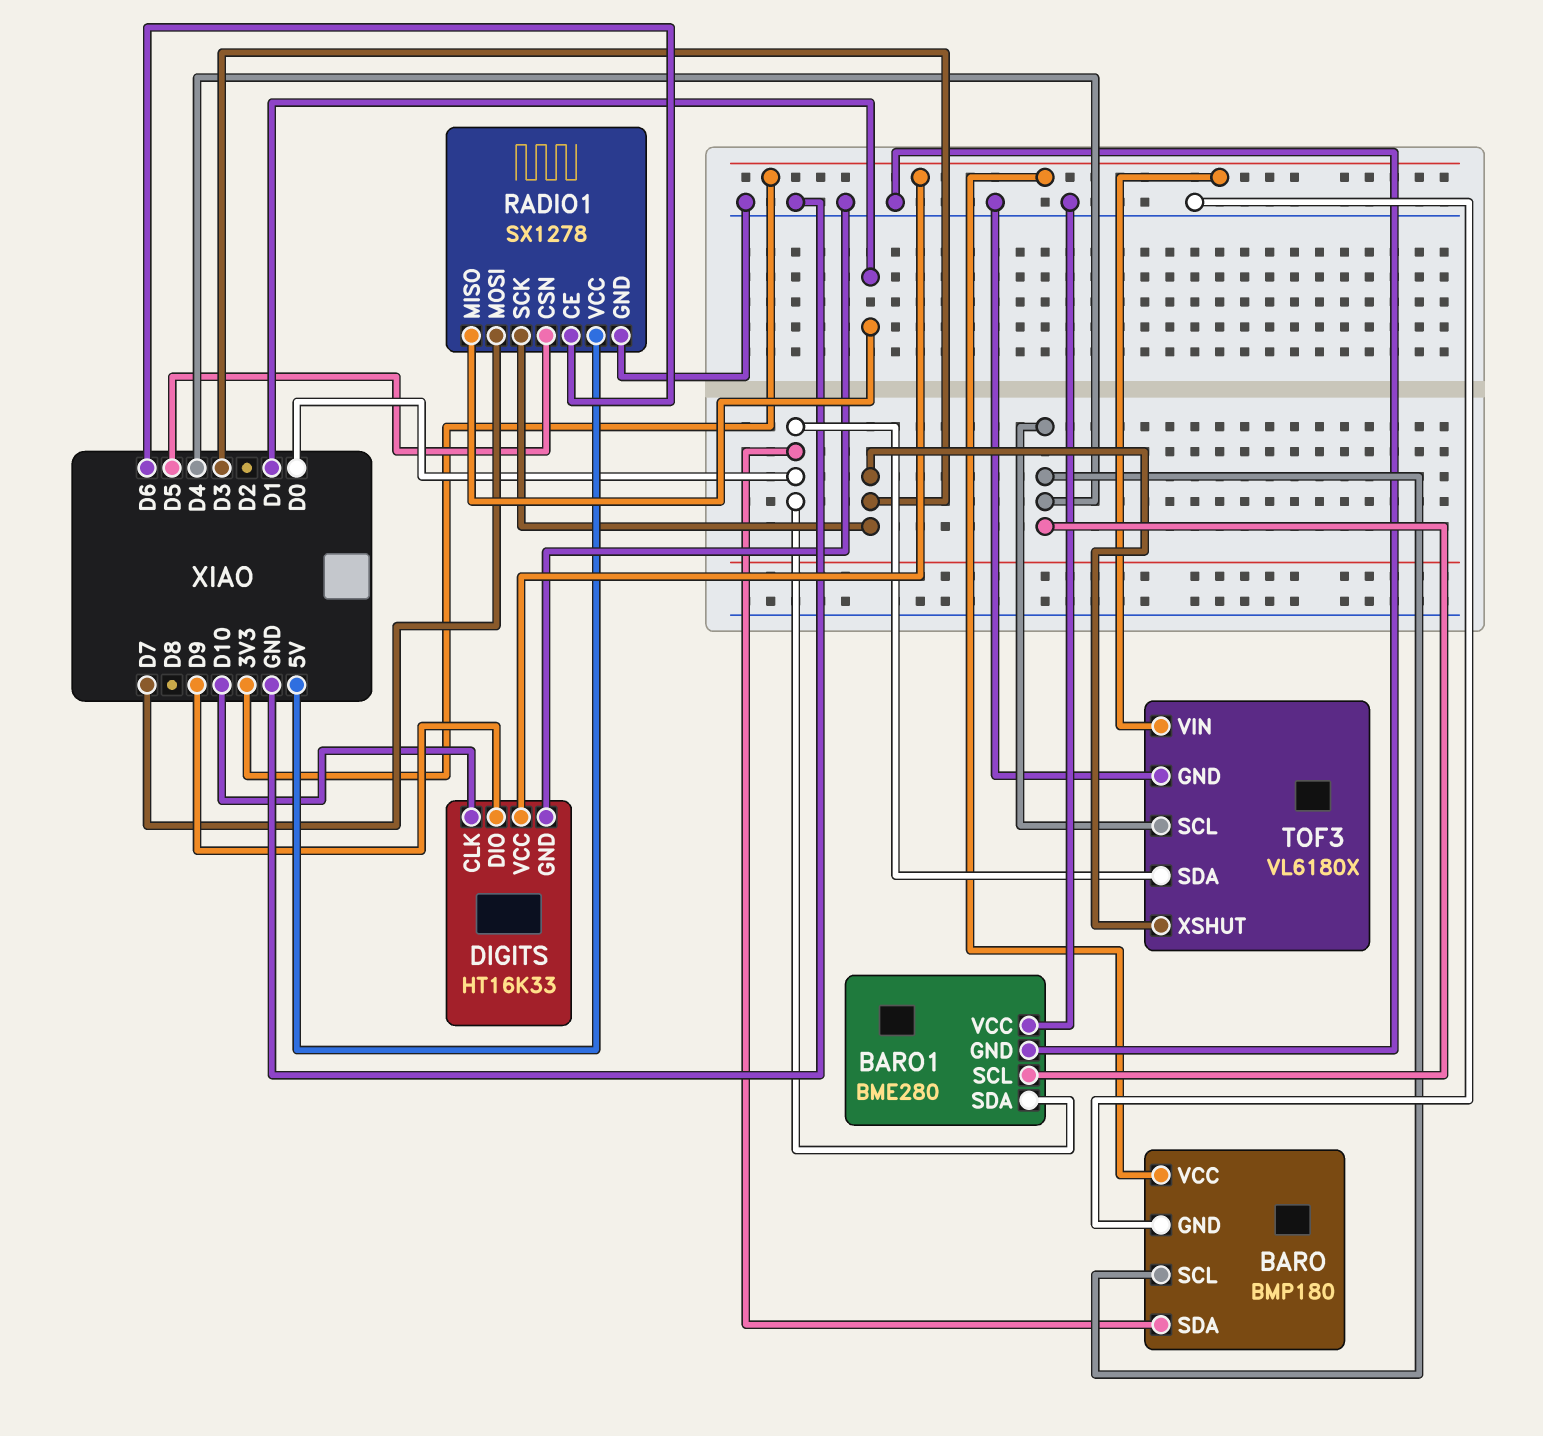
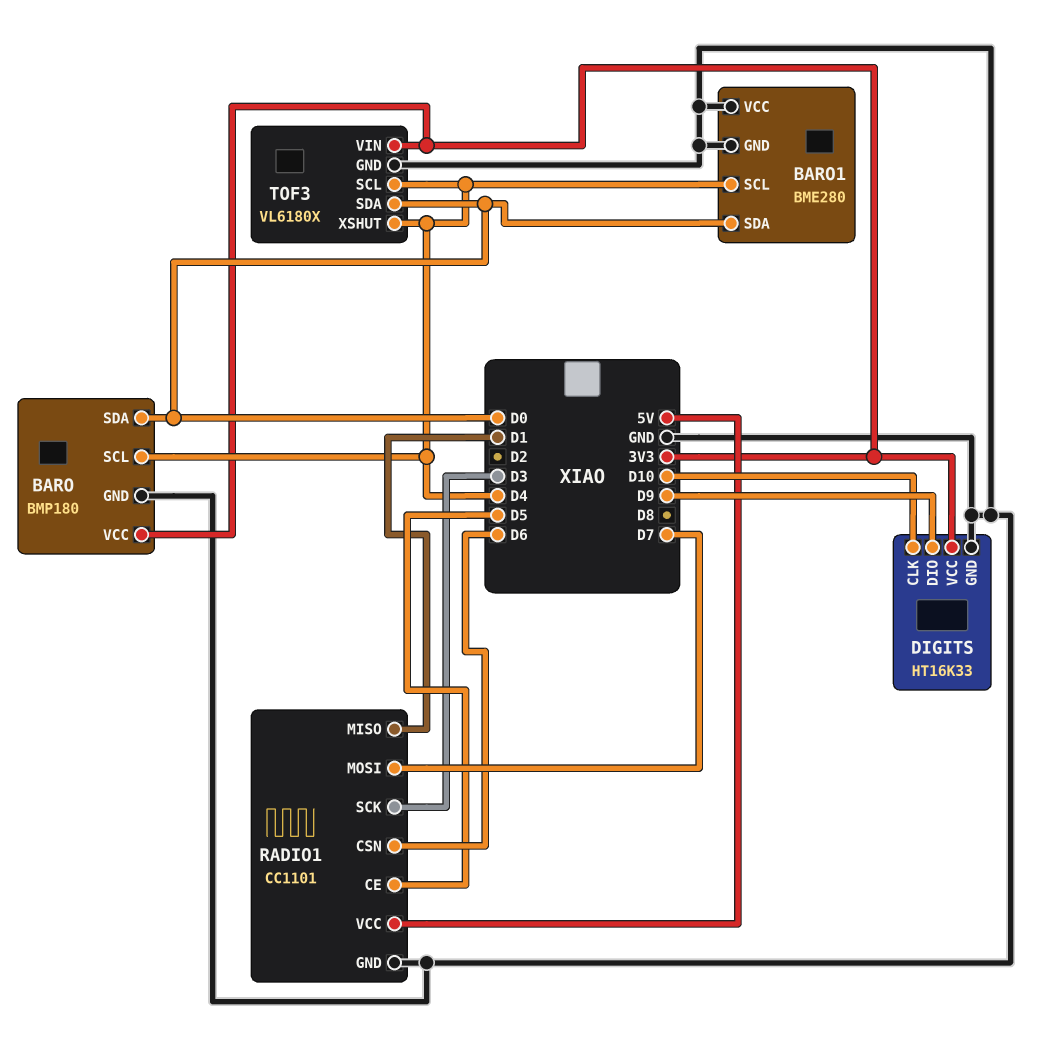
RADIO1: SX1278 -> CC1101
RADIO1 pin CE: D6 -> D5
RADIO1 pin CSN: D5 -> D6
TOF3 pin XSHUT: D3 -> D4

